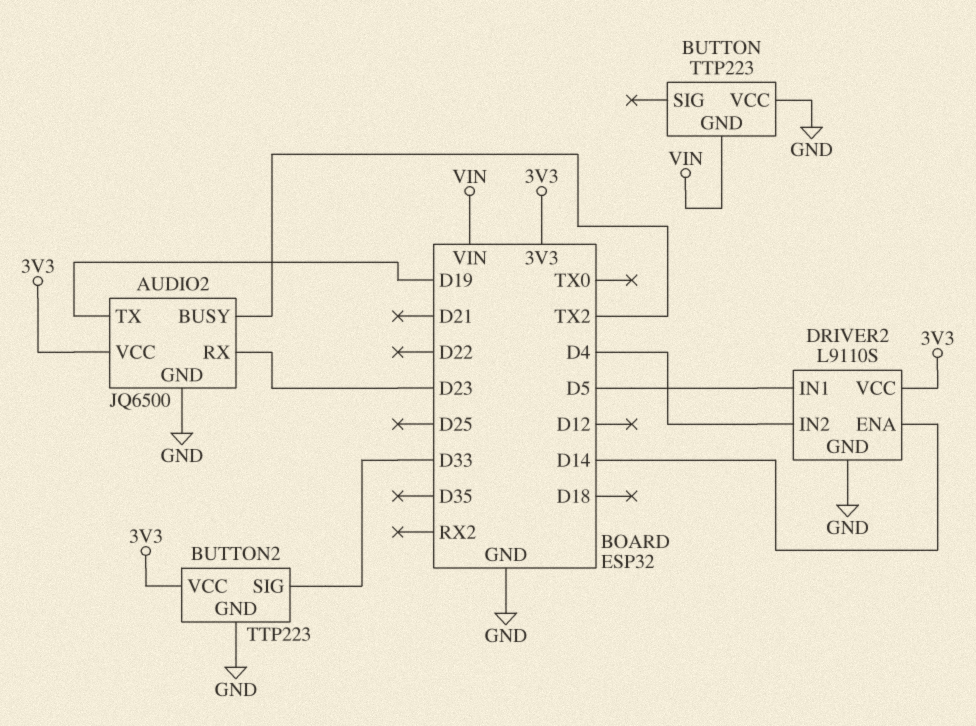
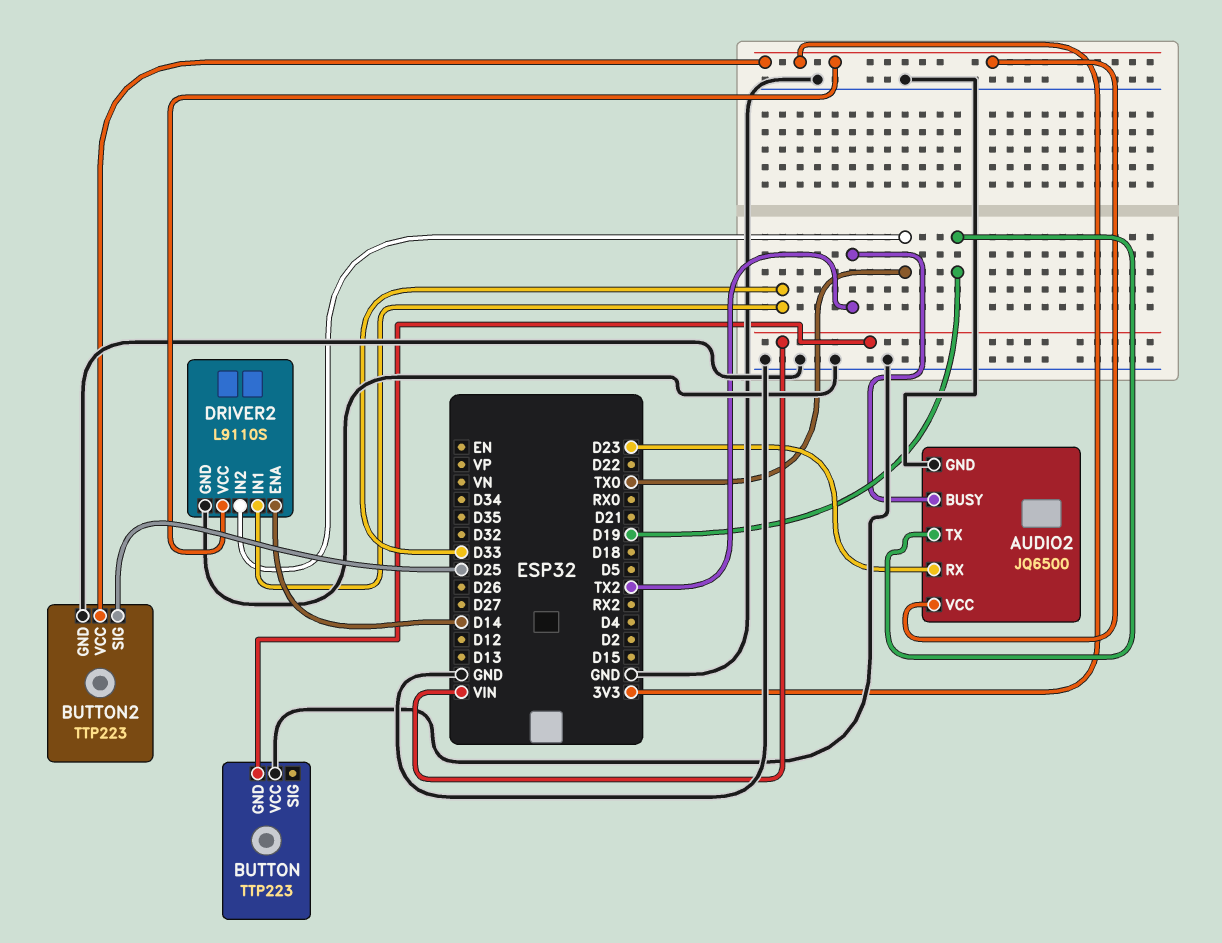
BUTTON2 pin SIG: D33 -> D25
DRIVER2 pin IN1: D5 -> D33
DRIVER2 pin IN2: D4 -> TX0

